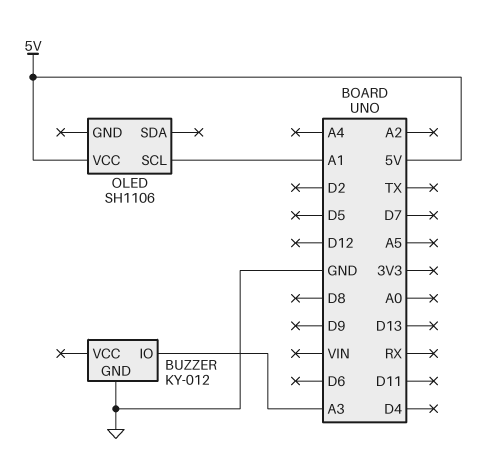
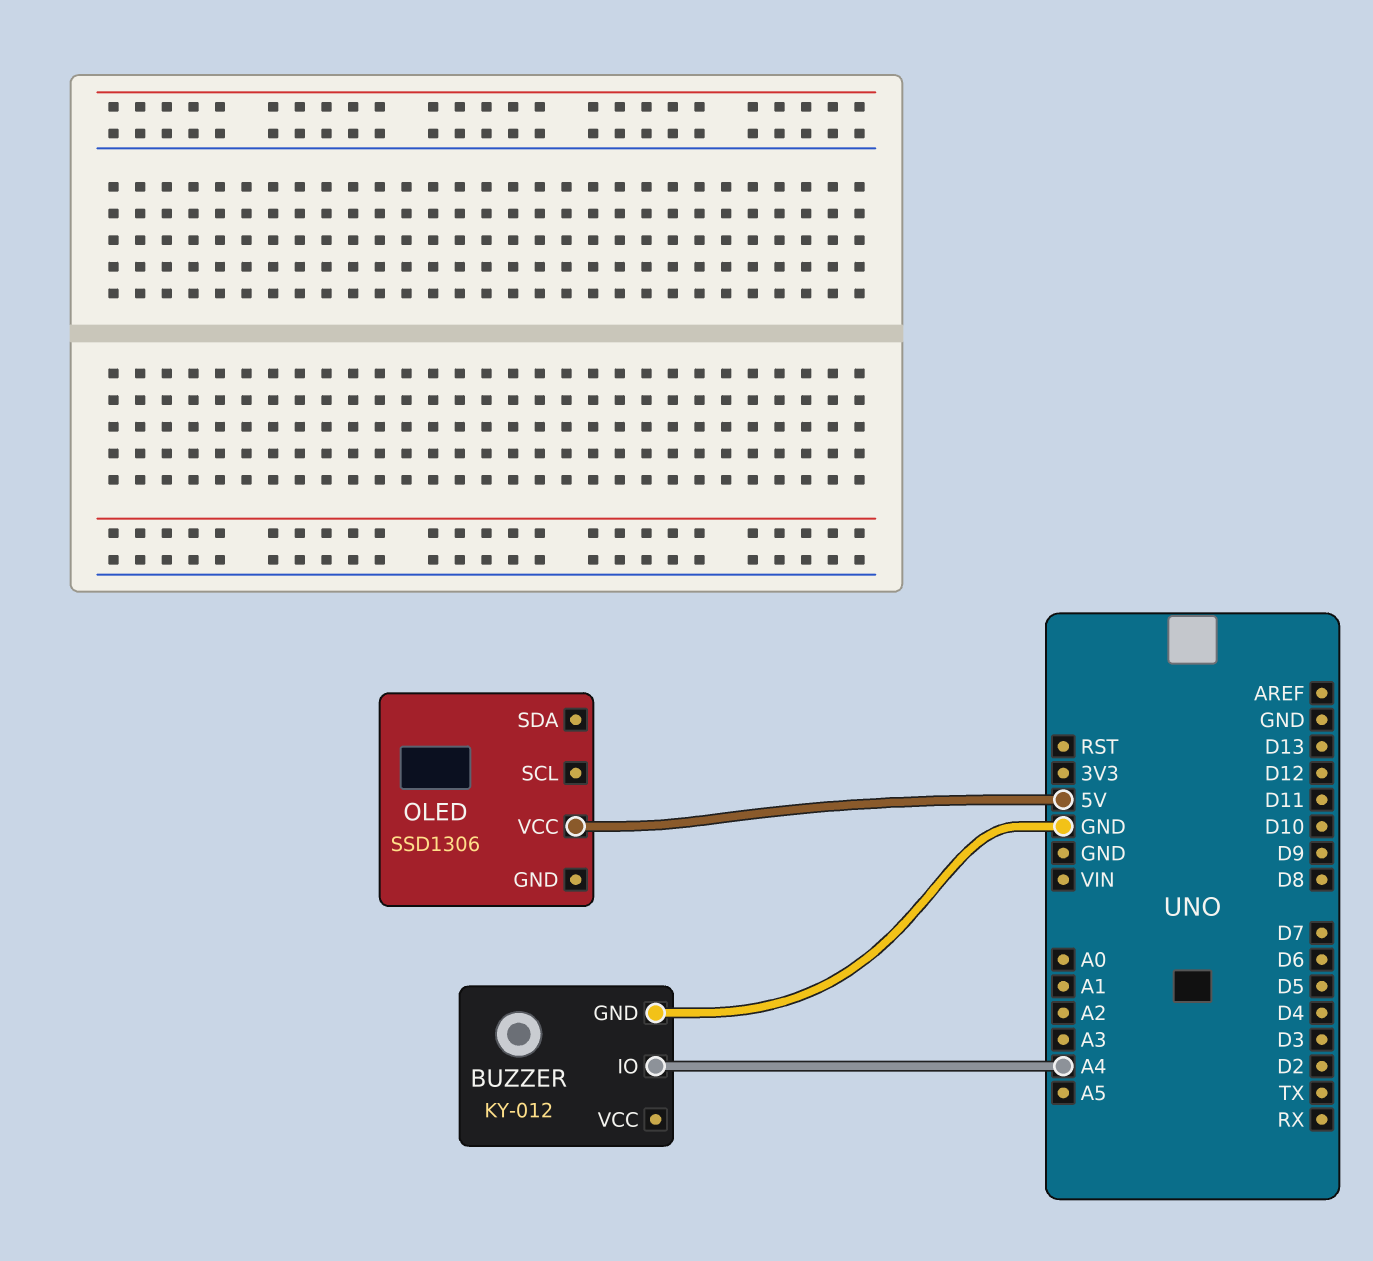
BUZZER pin IO: A3 -> A4
OLED: SH1106 -> SSD1306
OLED pin SCL: A1 -> none

